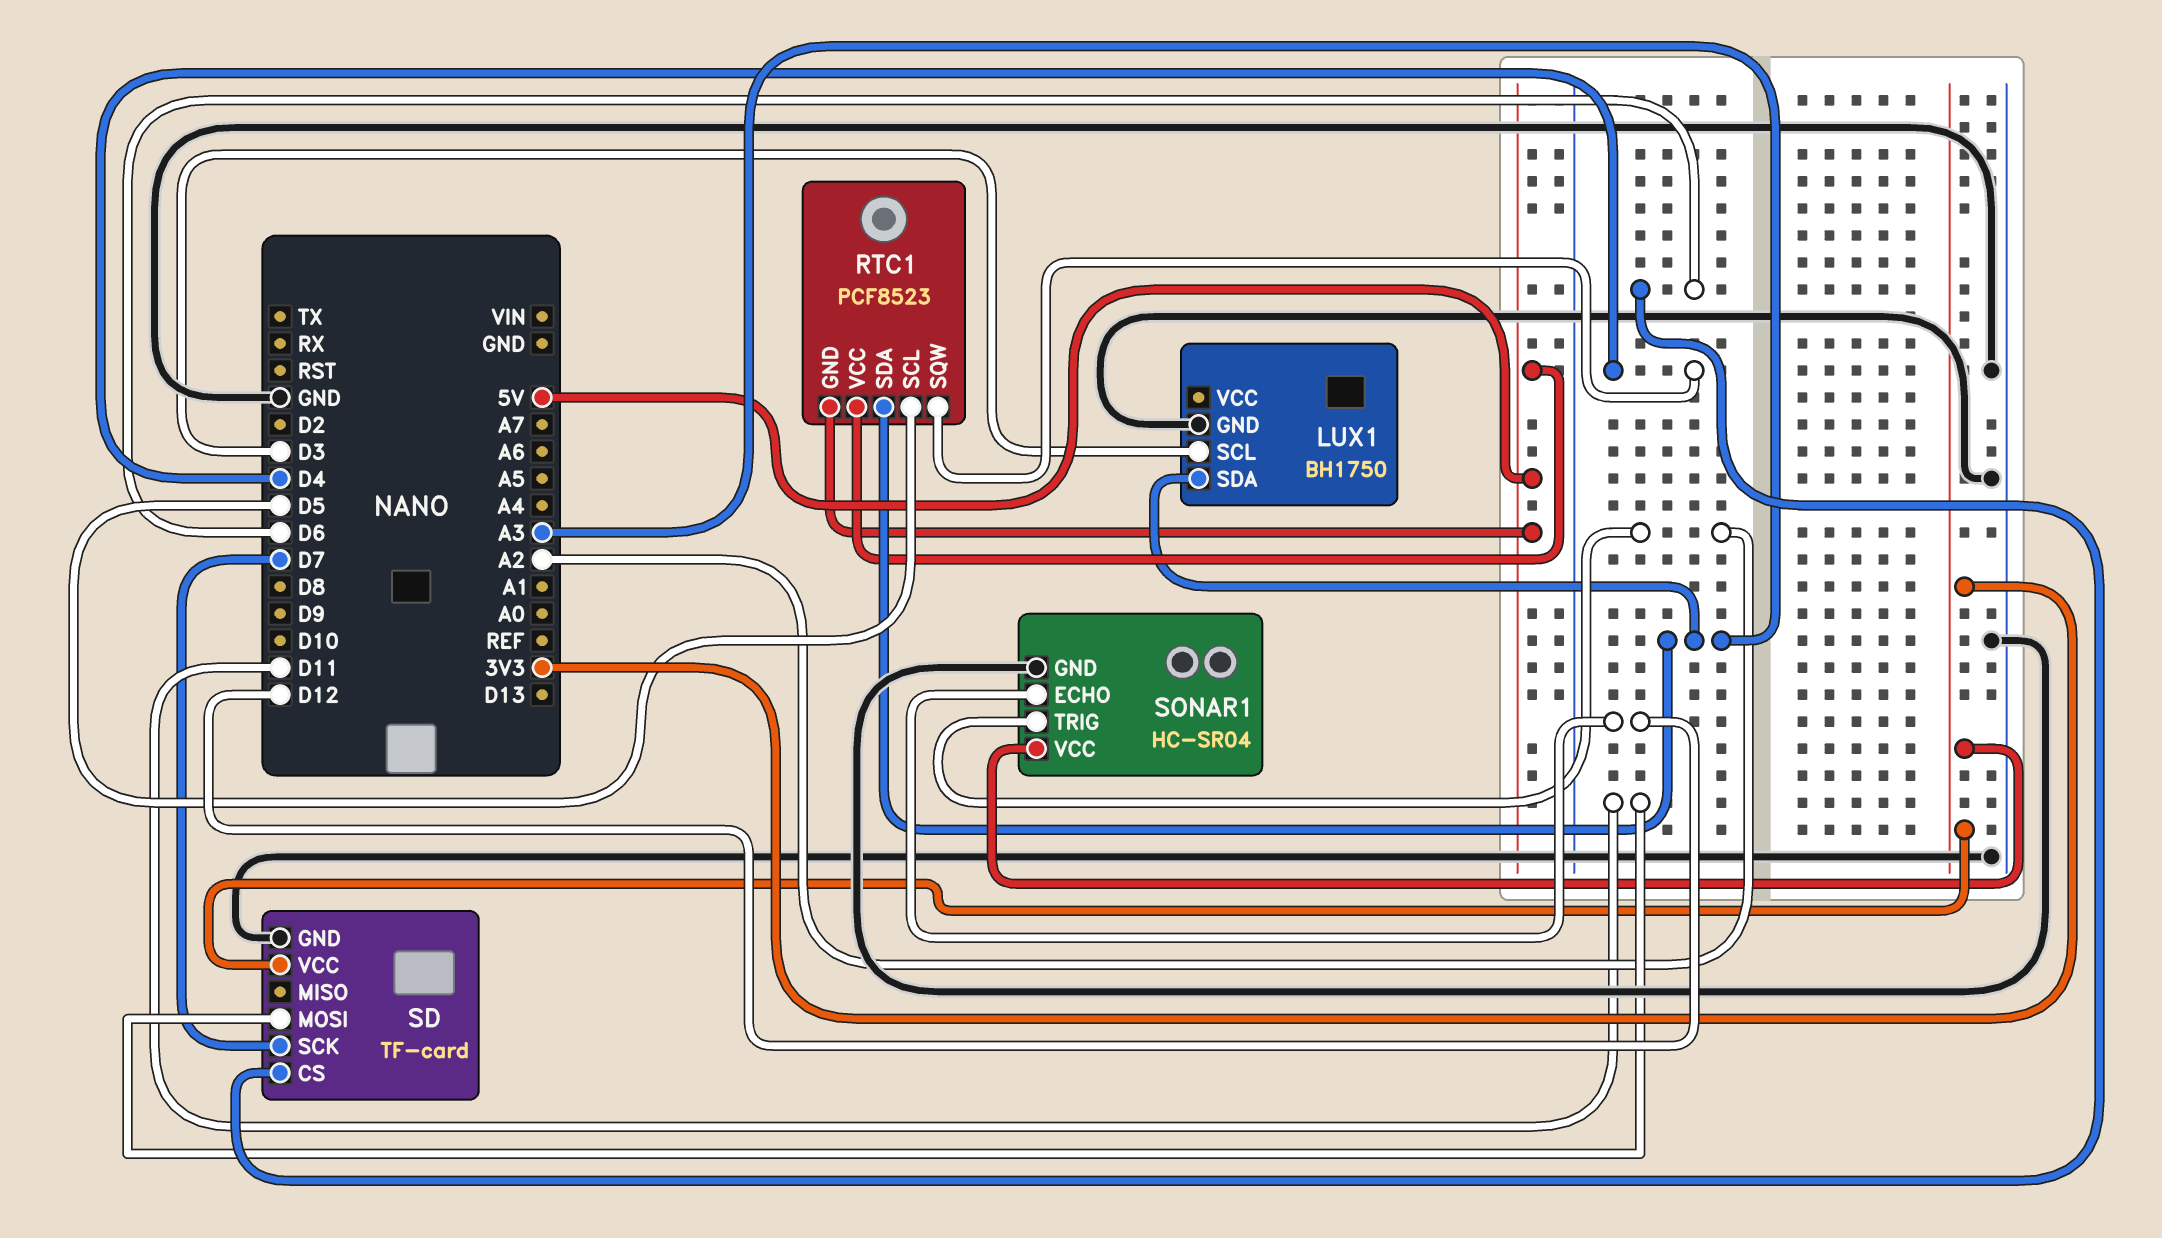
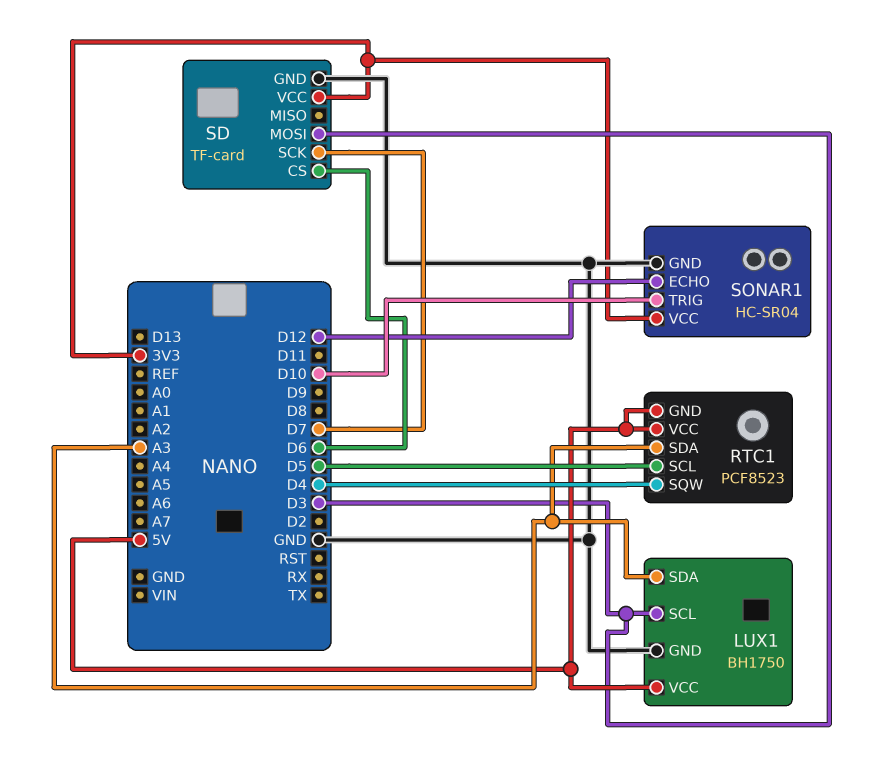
LUX1 pin VCC: none -> 5V
SD pin MOSI: D11 -> D3
SONAR1 pin TRIG: A2 -> D10

